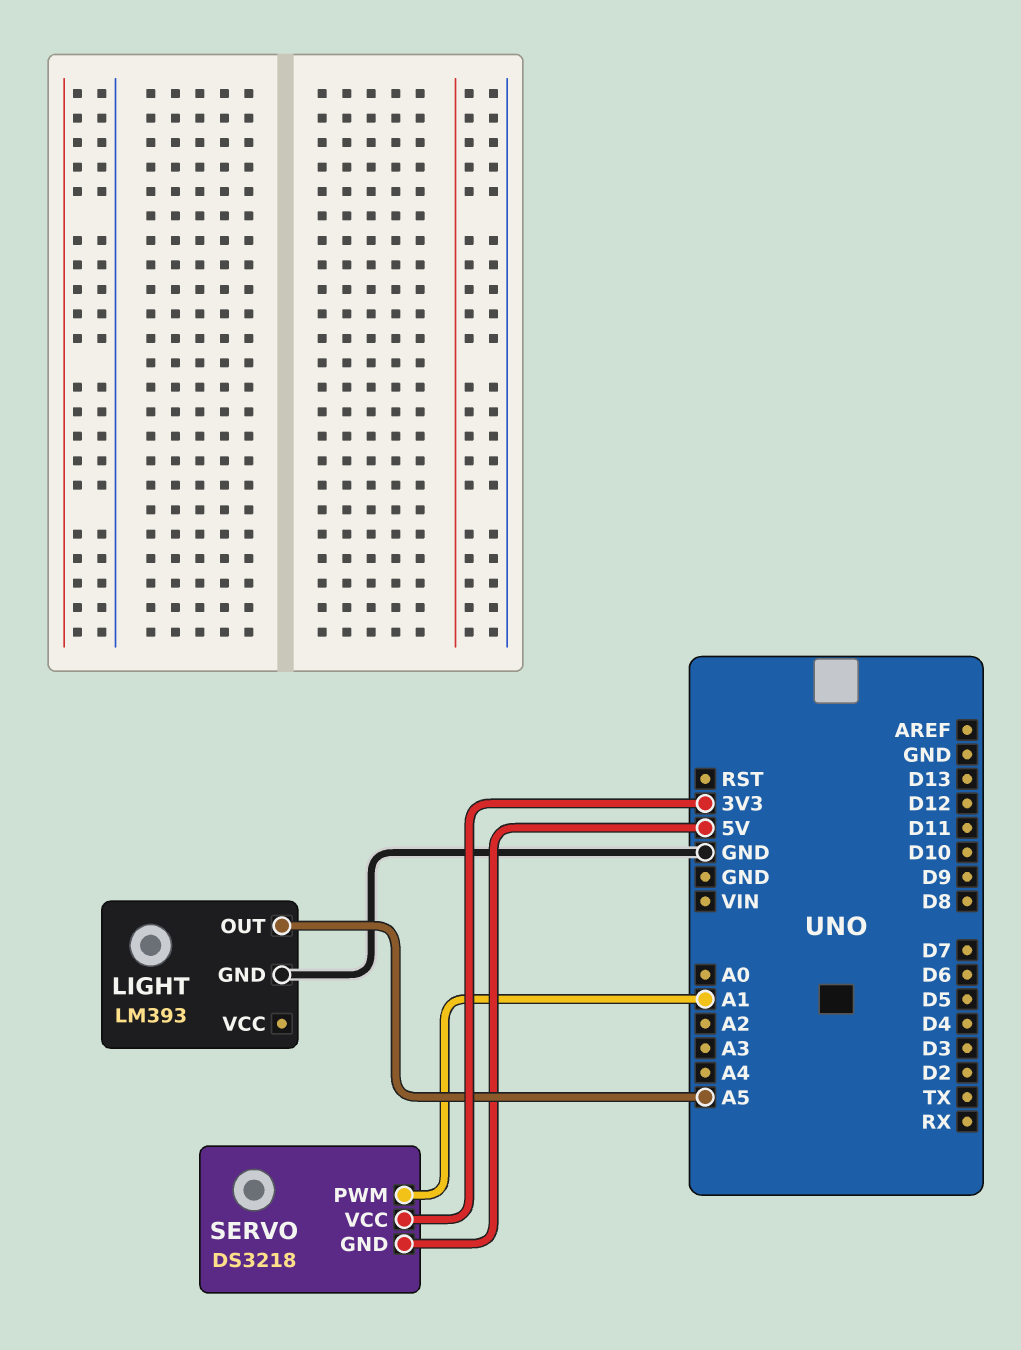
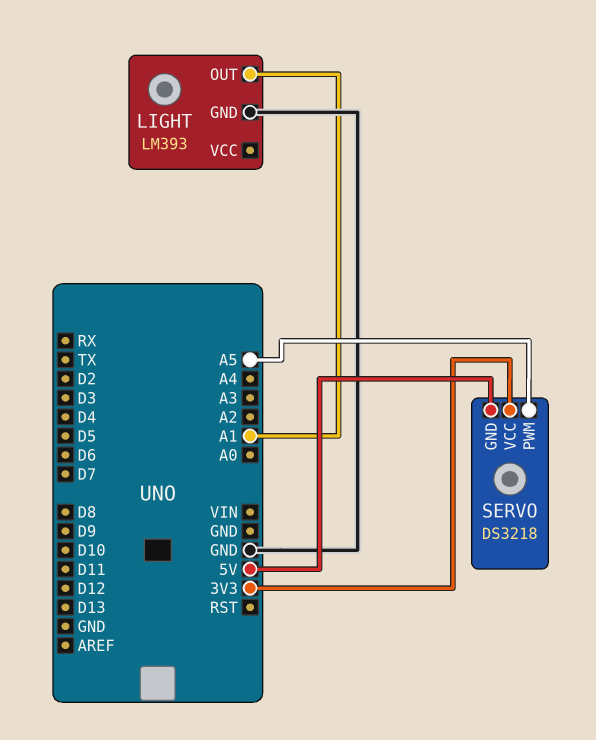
LIGHT pin OUT: A5 -> A1
SERVO pin PWM: A1 -> A5

